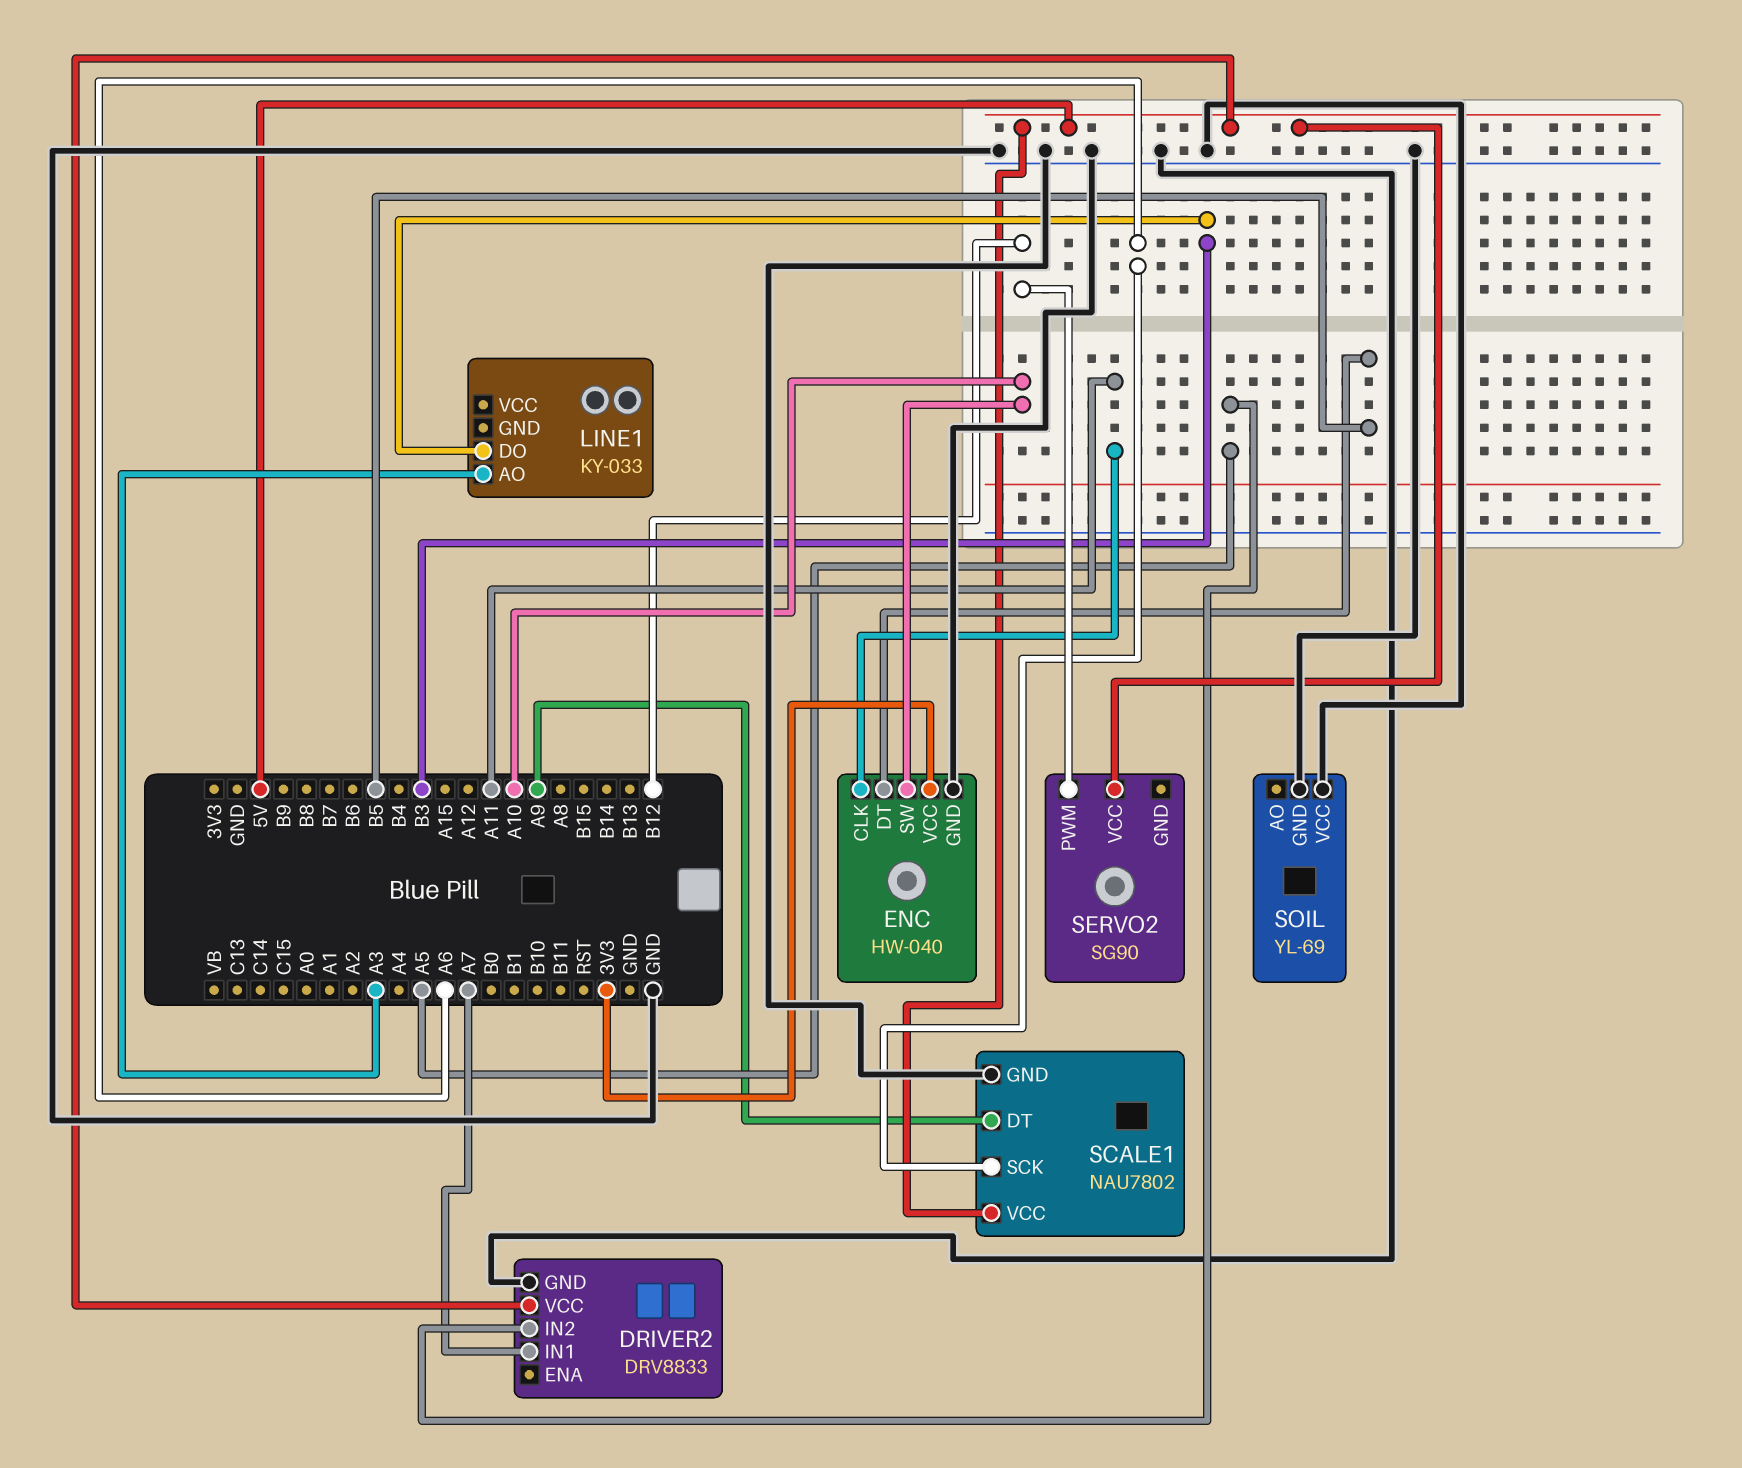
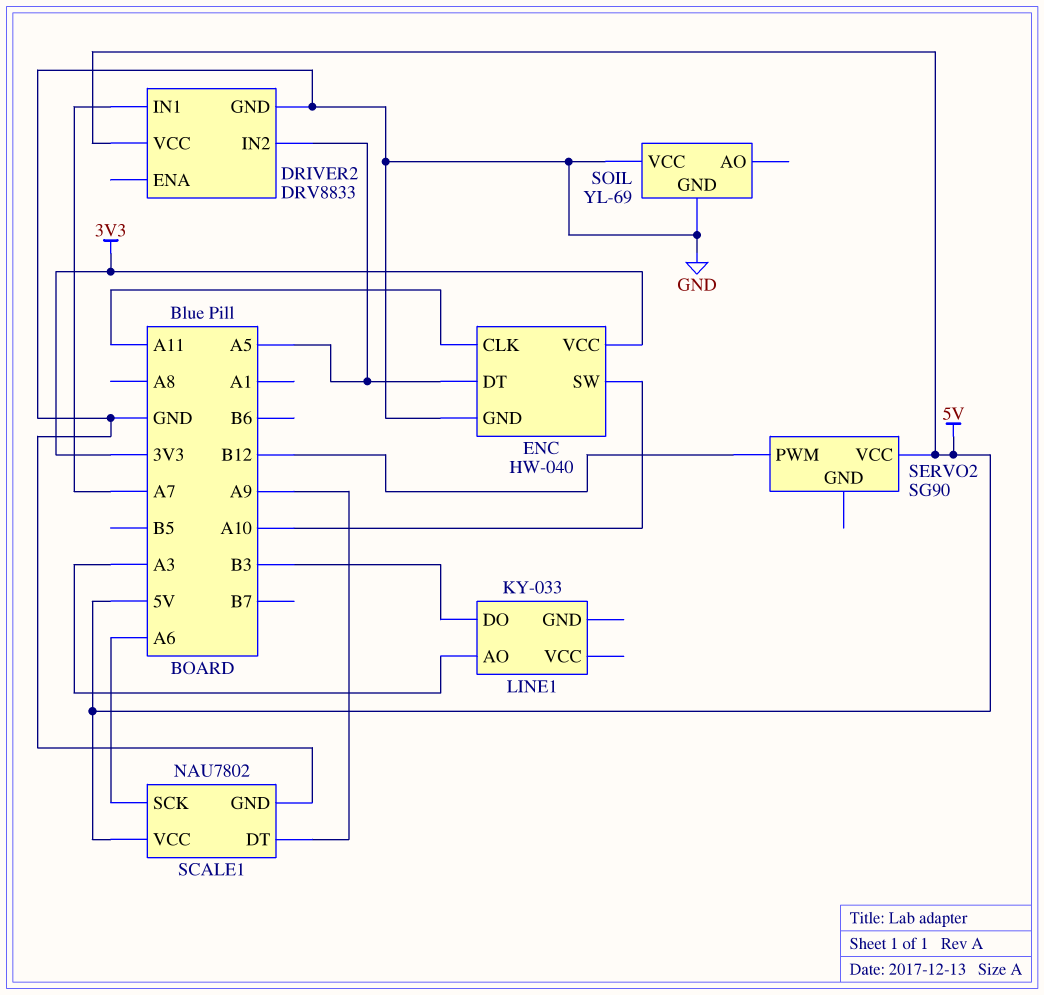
ENC pin DT: B5 -> A5

